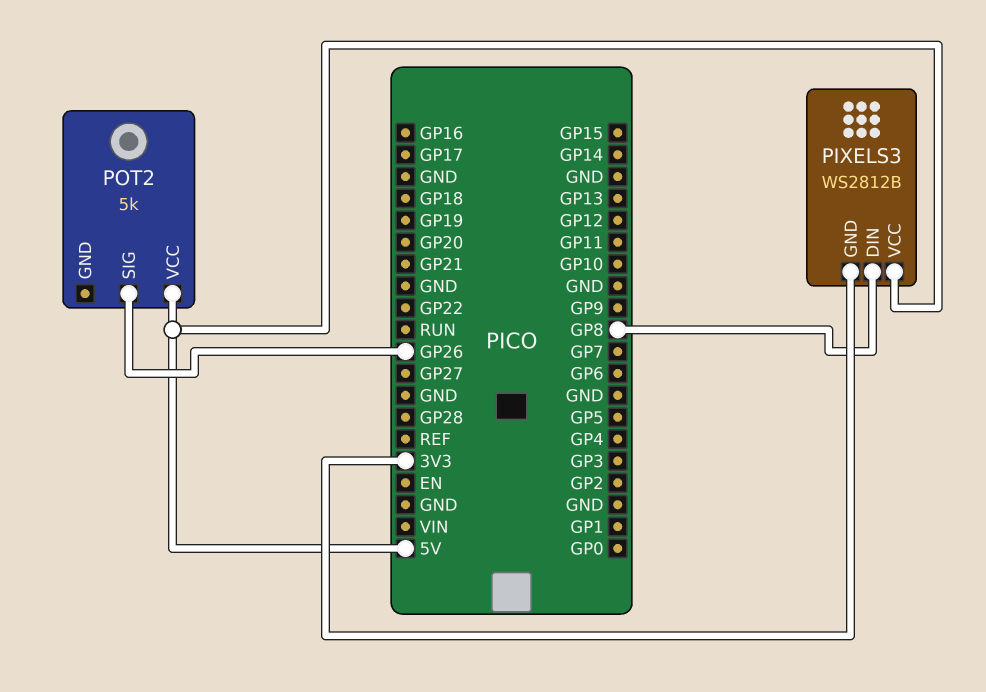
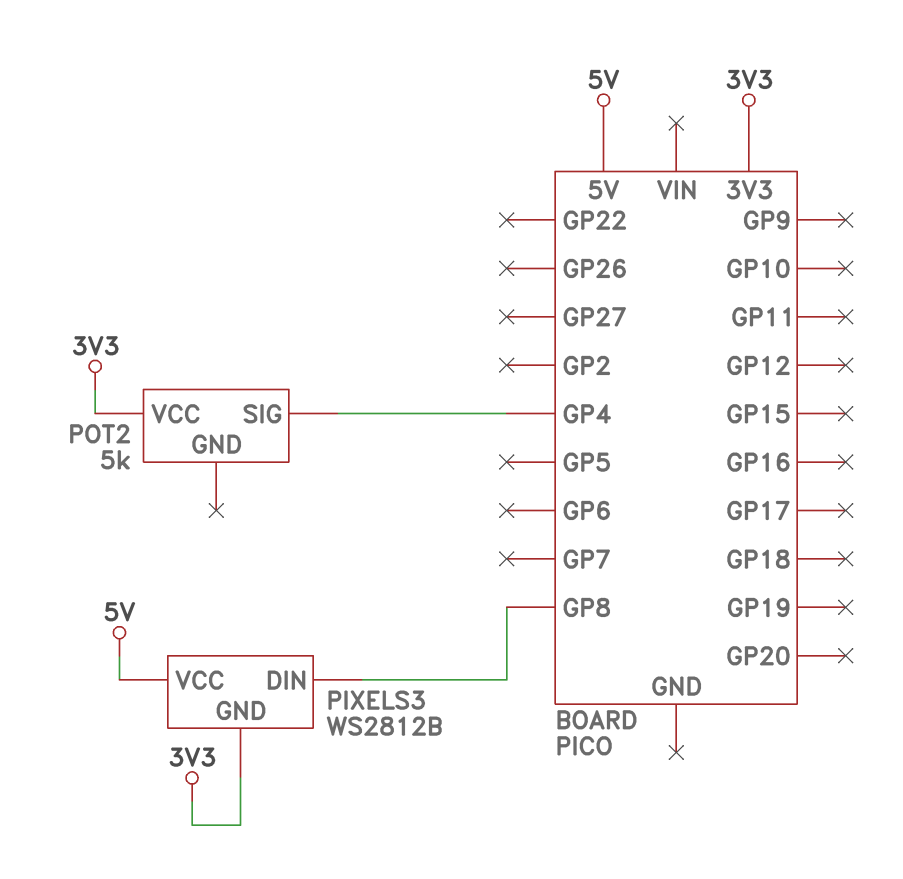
POT2 pin SIG: GP26 -> GP4
POT2 pin VCC: 5V -> 3V3

